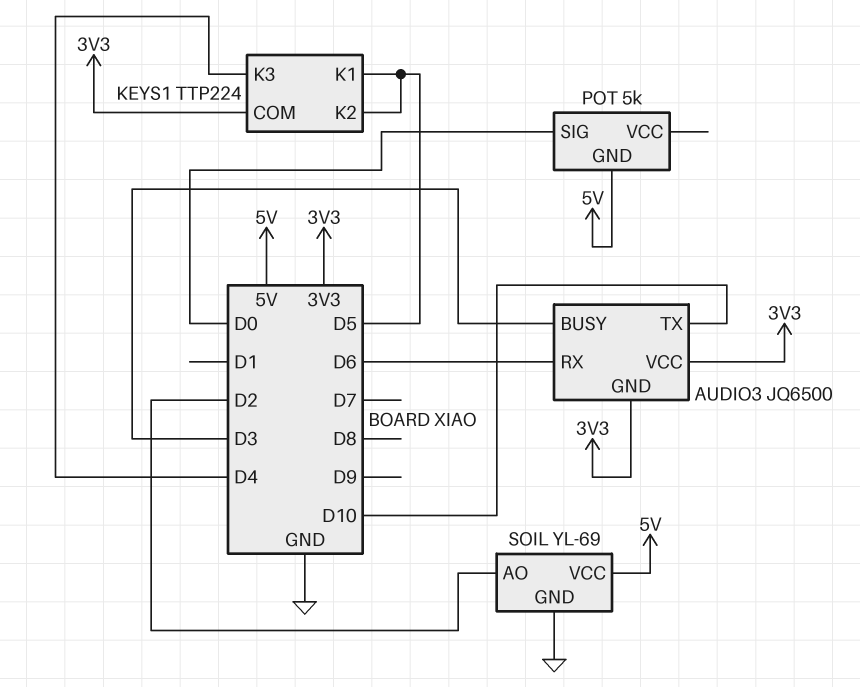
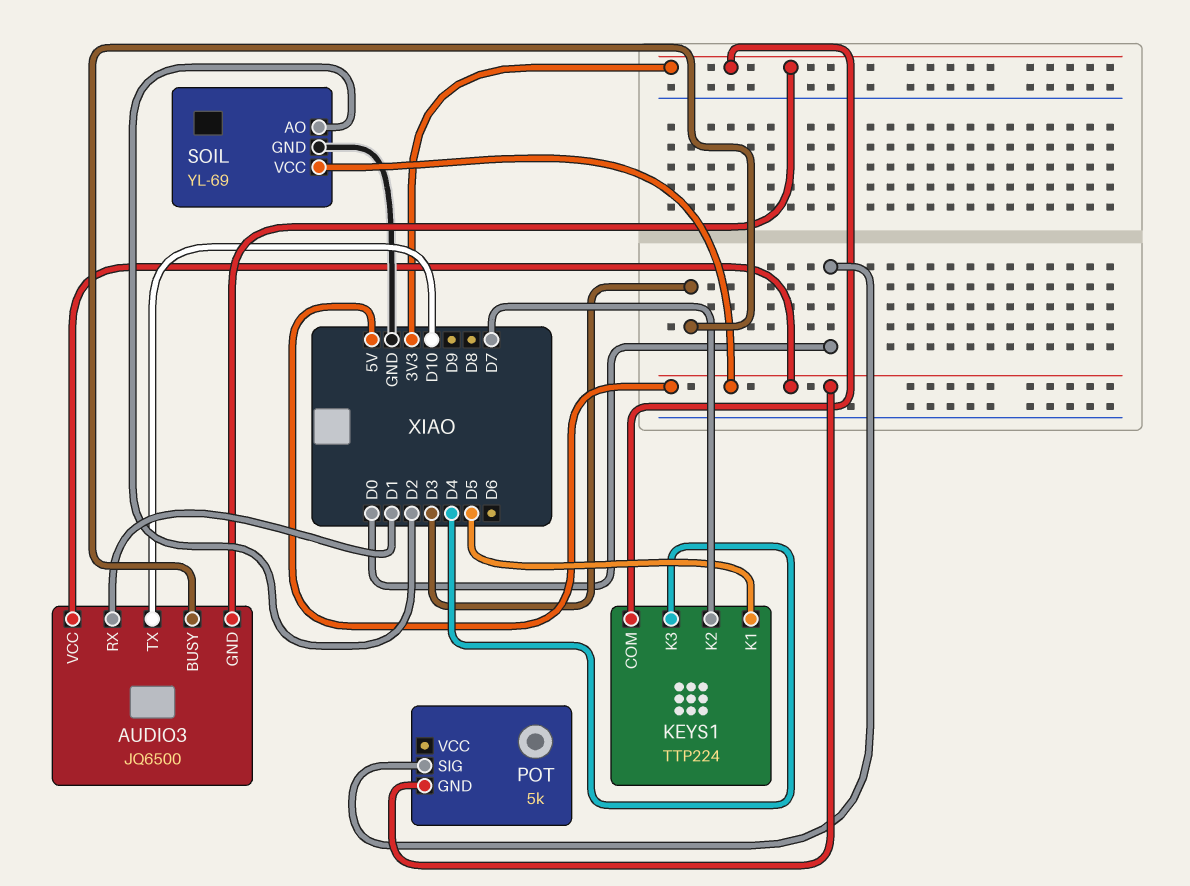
AUDIO3 pin RX: D6 -> D1
AUDIO3 pin VCC: 3V3 -> 5V
KEYS1 pin K2: D5 -> D7

